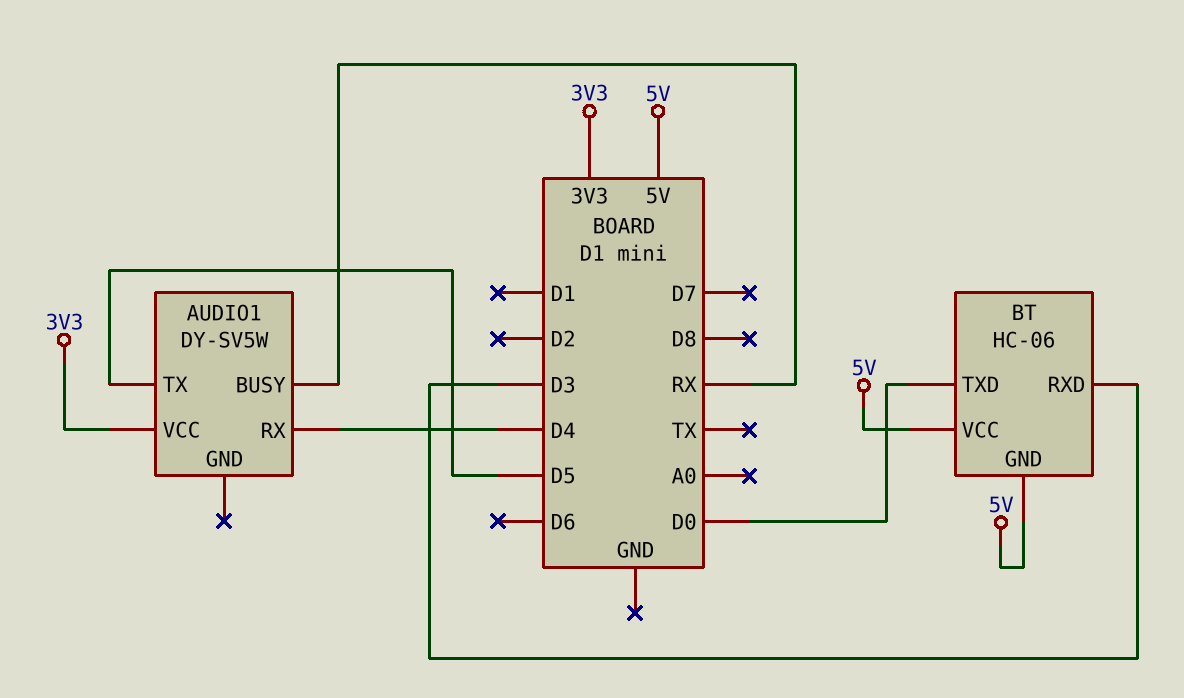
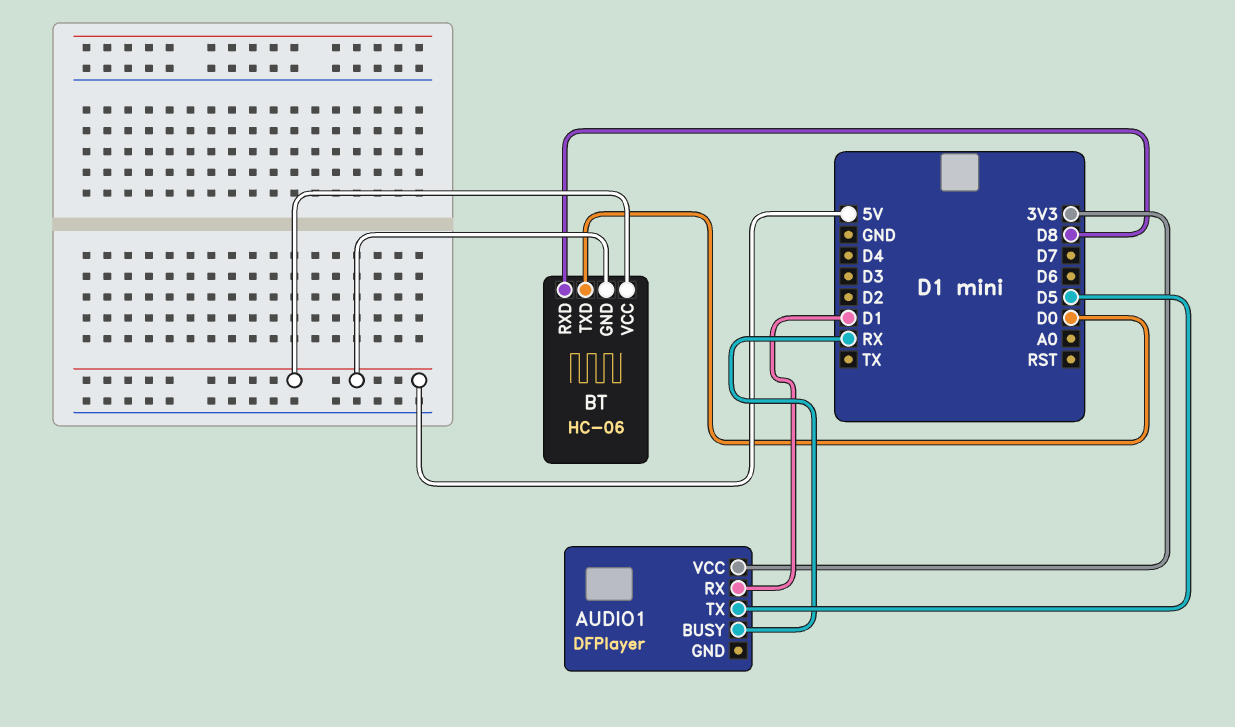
AUDIO1: DY-SV5W -> DFPlayer
AUDIO1 pin RX: D4 -> D1
BT pin RXD: D3 -> D8

